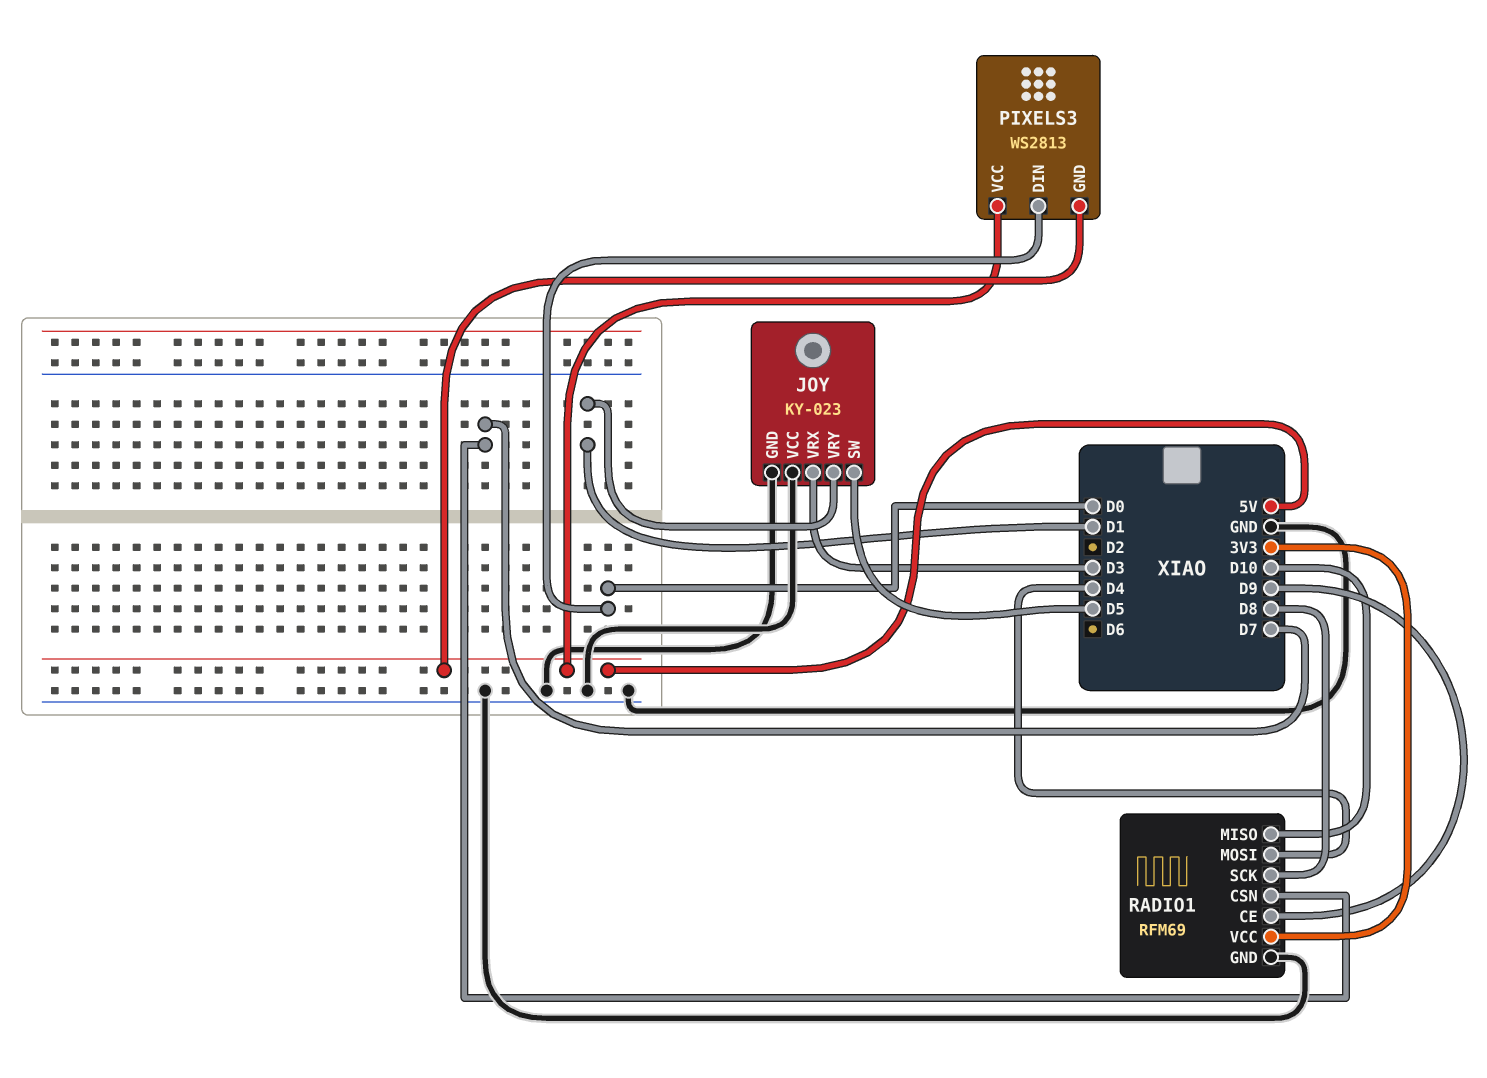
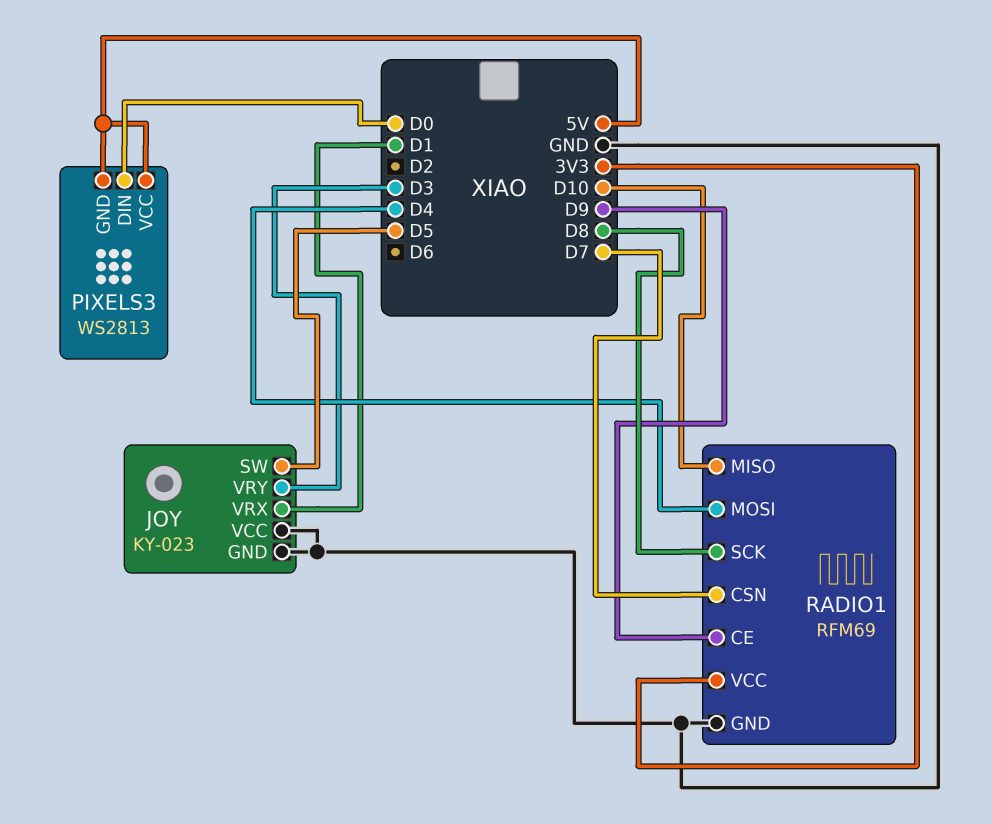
JOY pin VRX: D3 -> D1
JOY pin VRY: D1 -> D3

